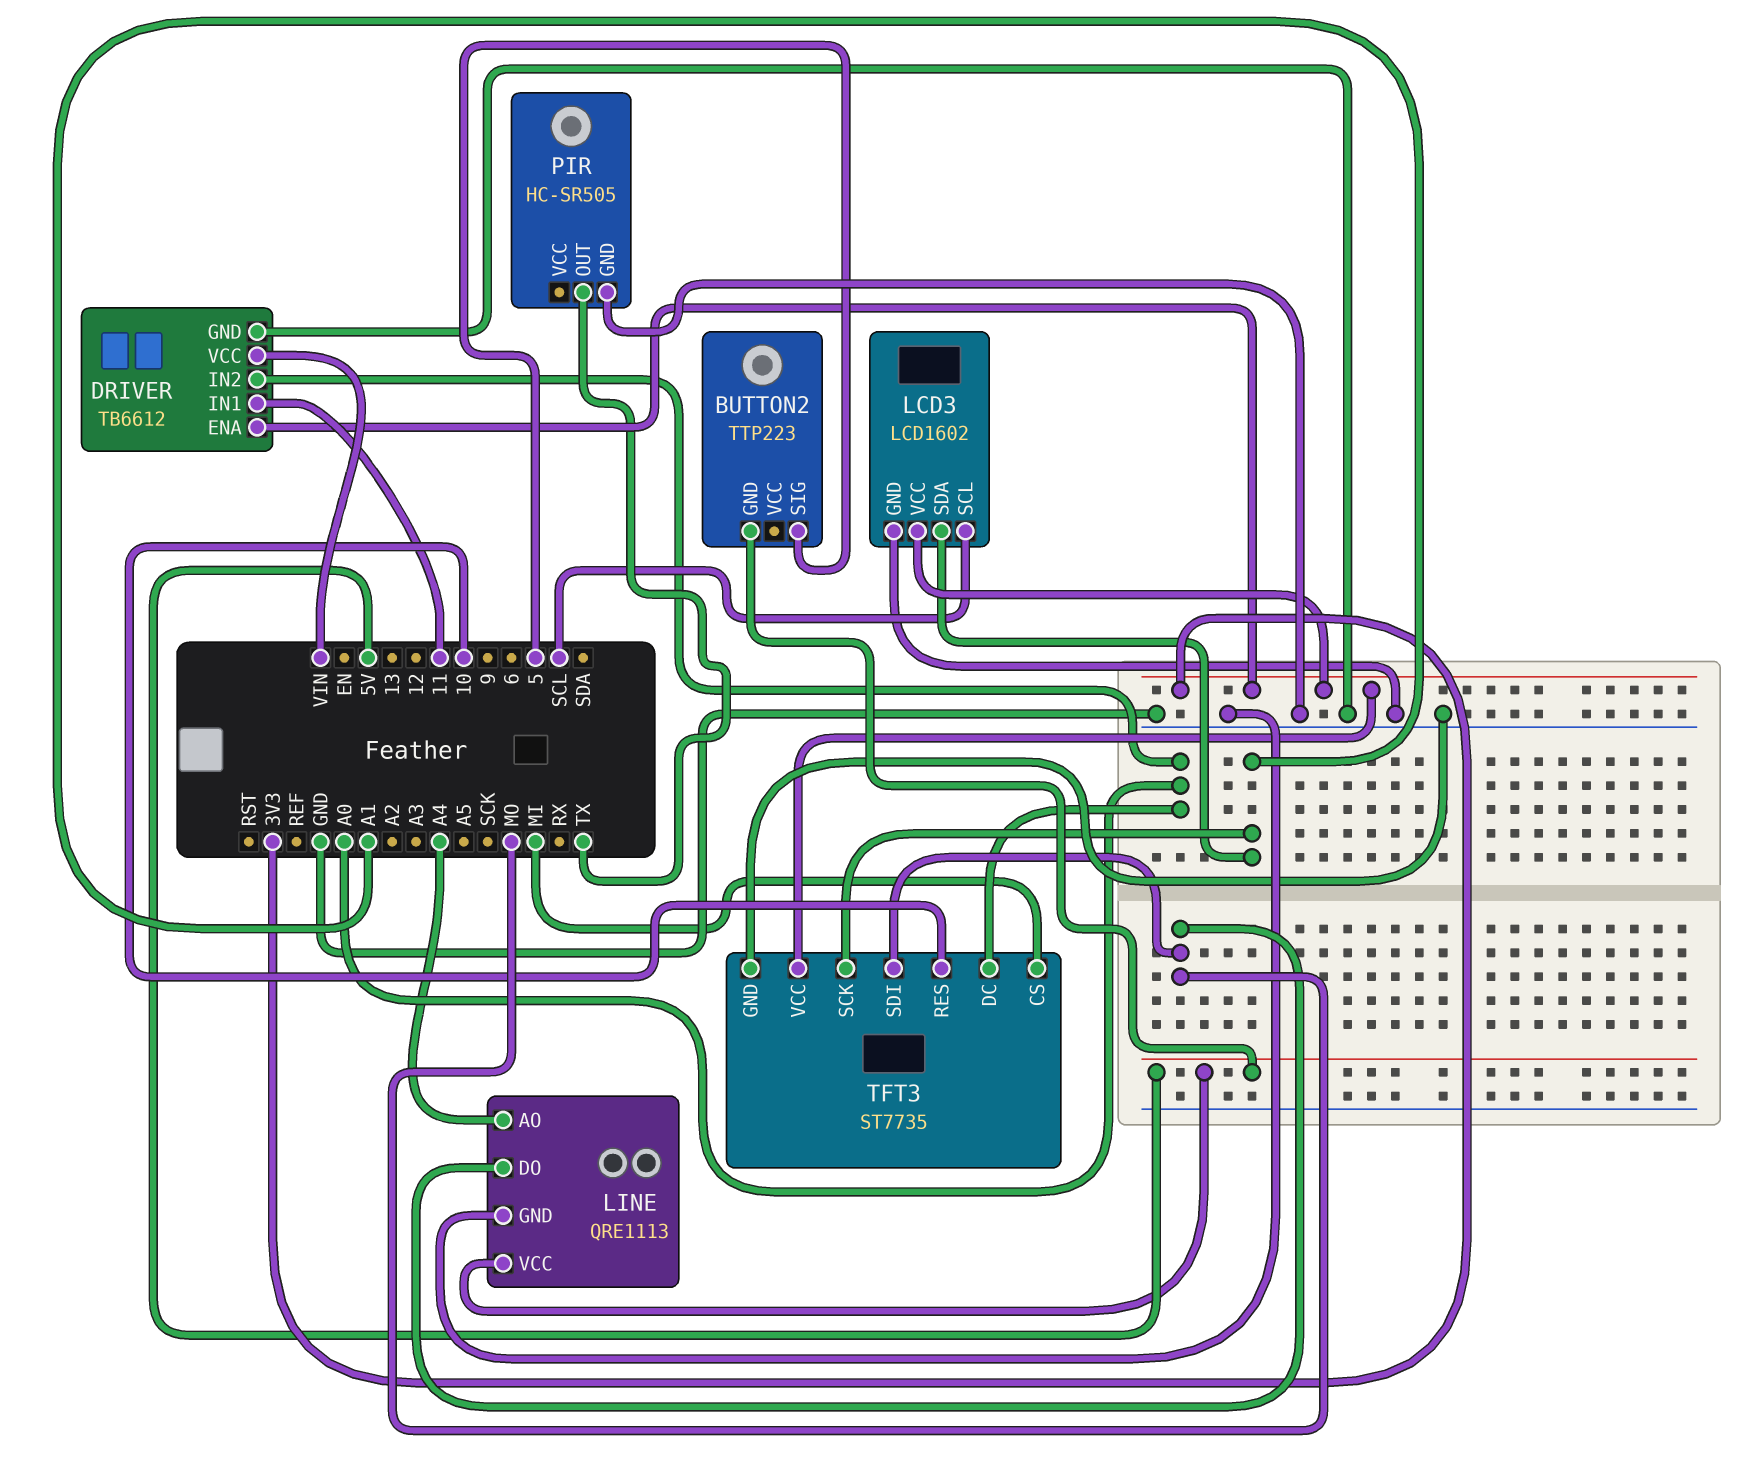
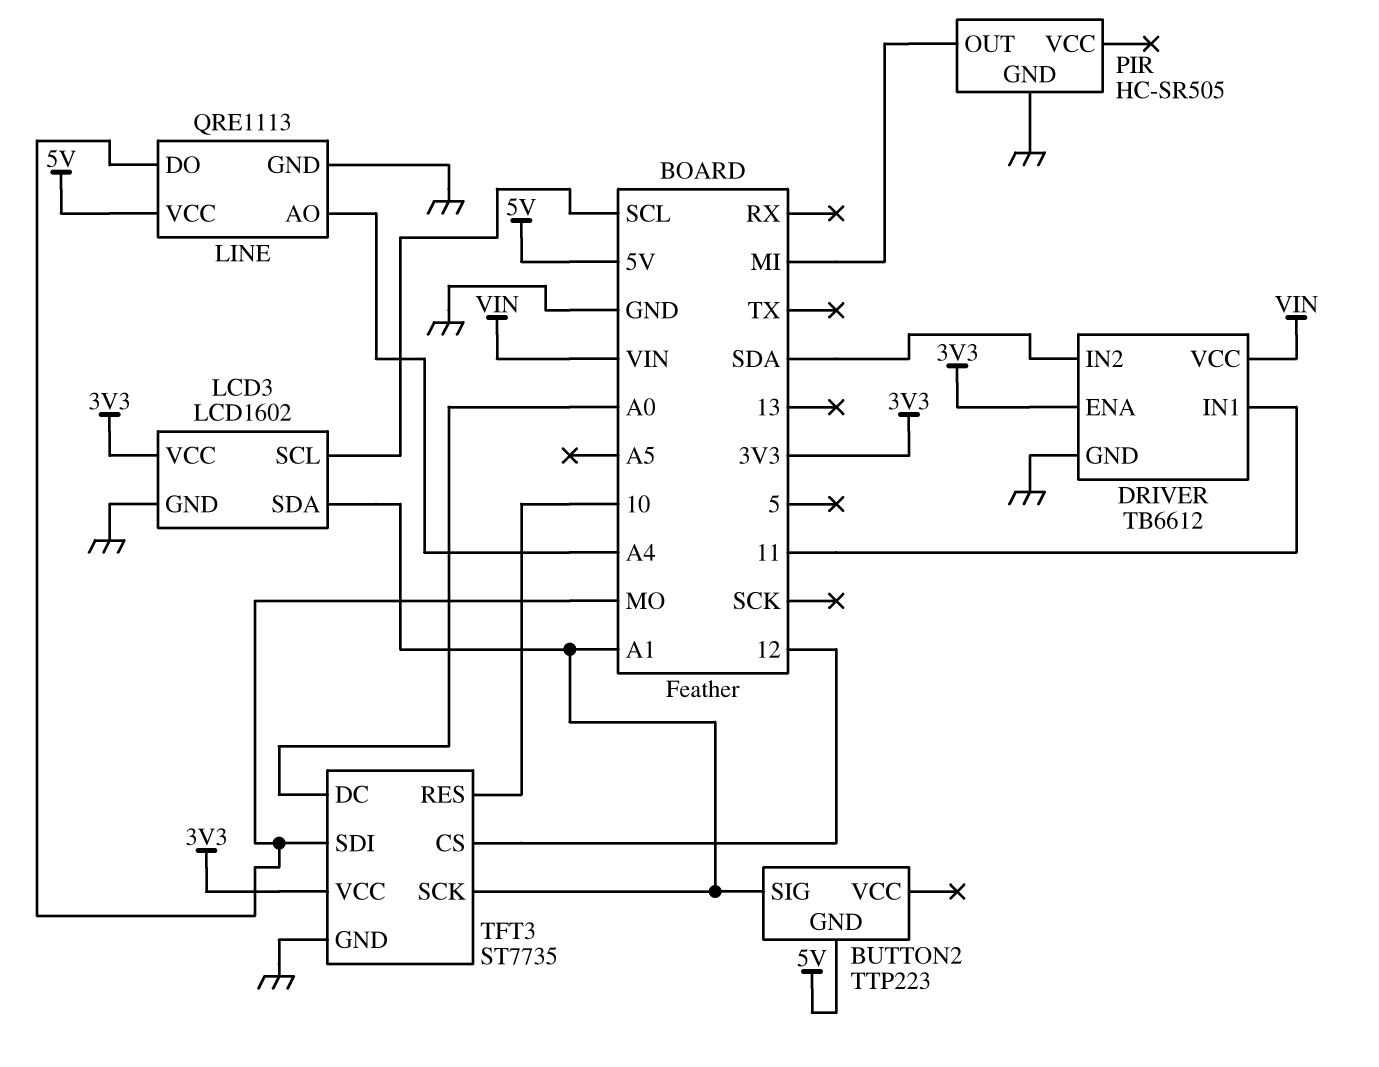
BUTTON2 pin SIG: 5 -> A1
DRIVER pin IN2: A0 -> SDA
PIR pin OUT: TX -> MI
TFT3 pin CS: MI -> 12

